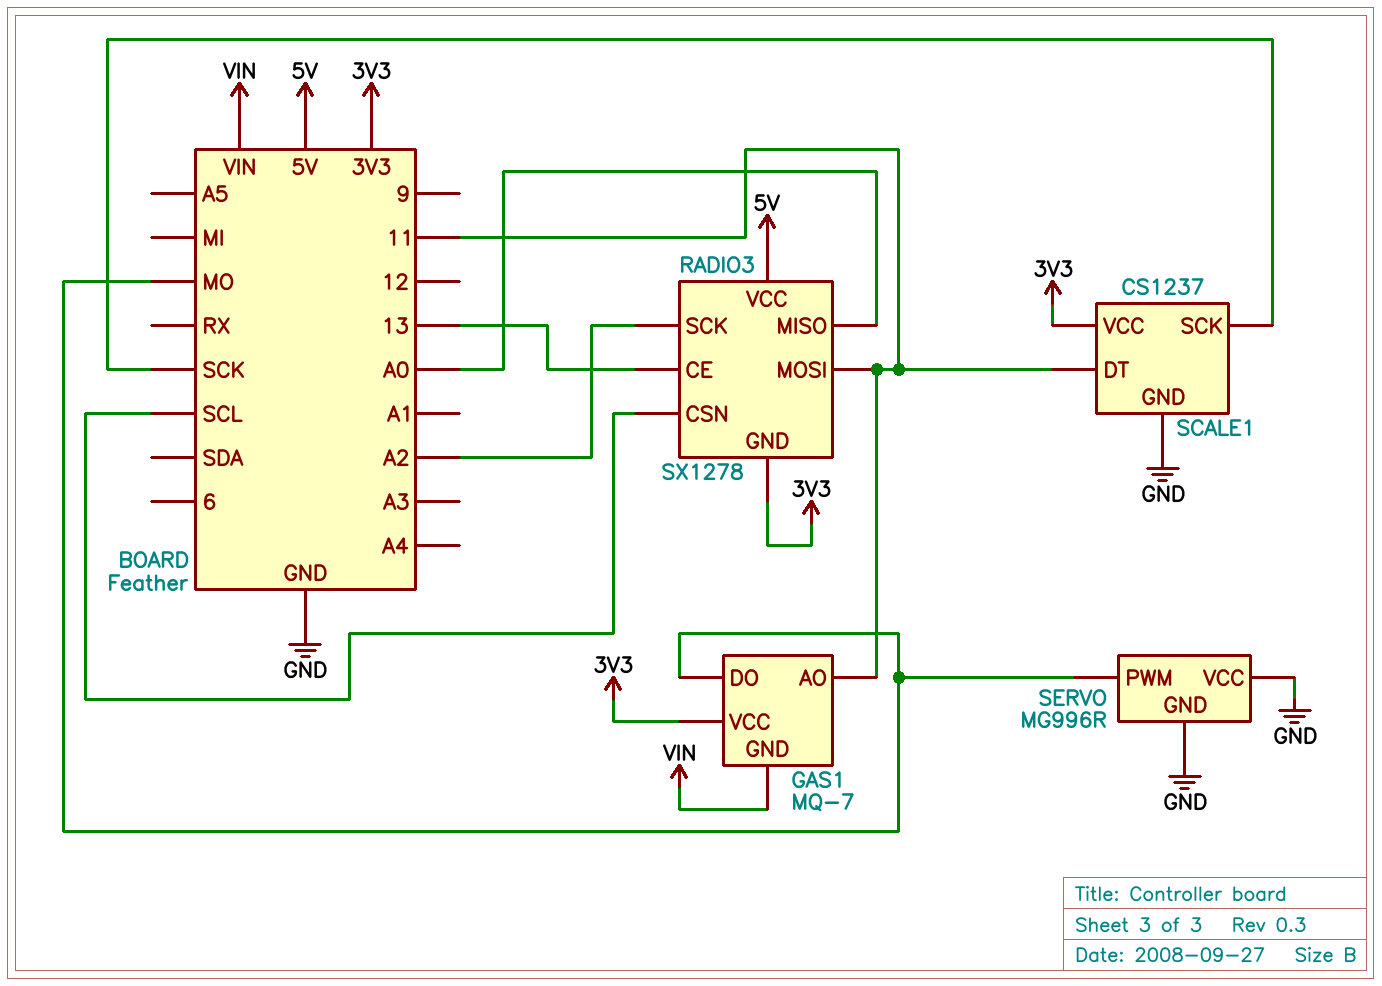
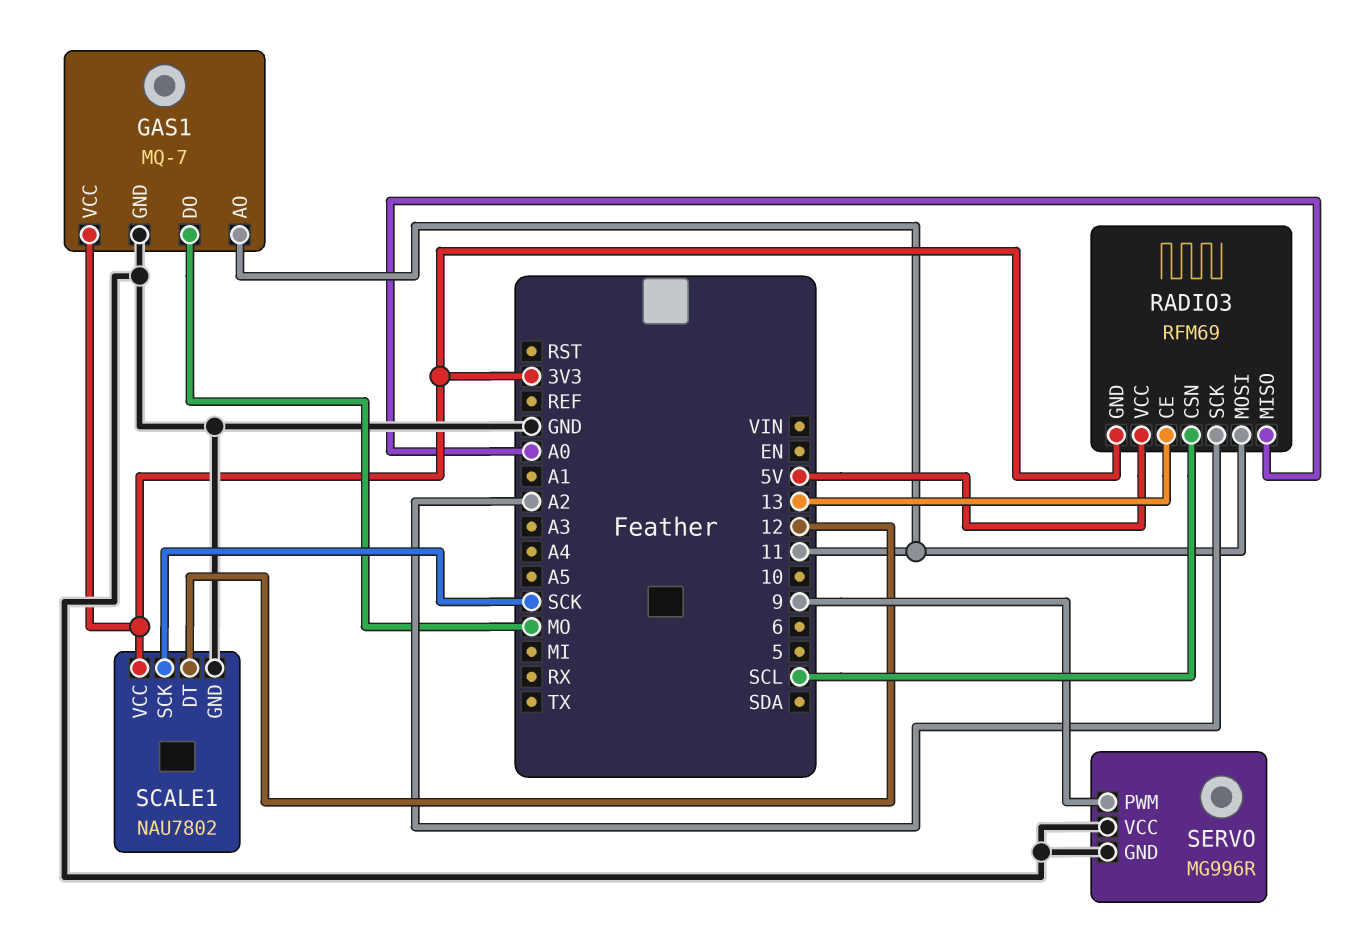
GAS1 pin GND: VIN -> GND
RADIO3: SX1278 -> RFM69
SCALE1: CS1237 -> NAU7802
SCALE1 pin DT: 11 -> 12
SERVO pin PWM: MO -> 9

